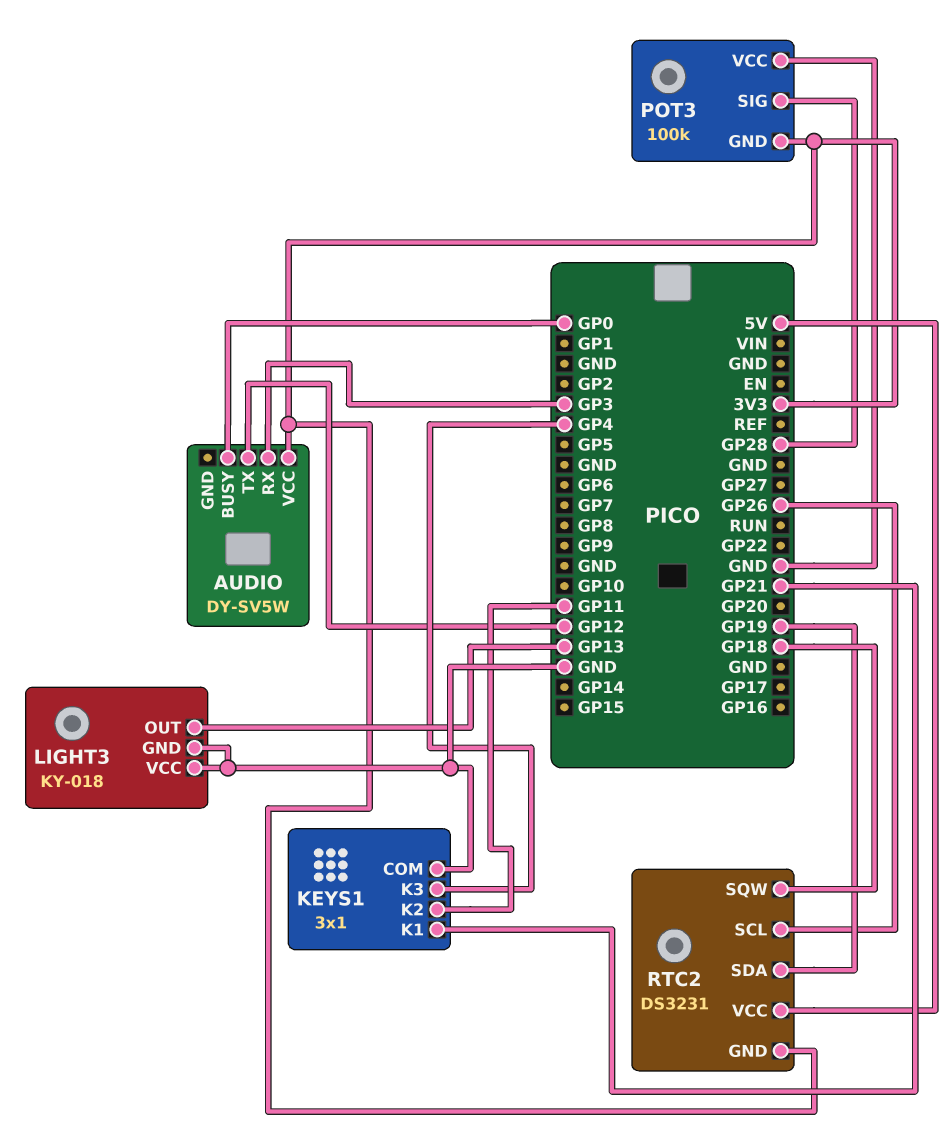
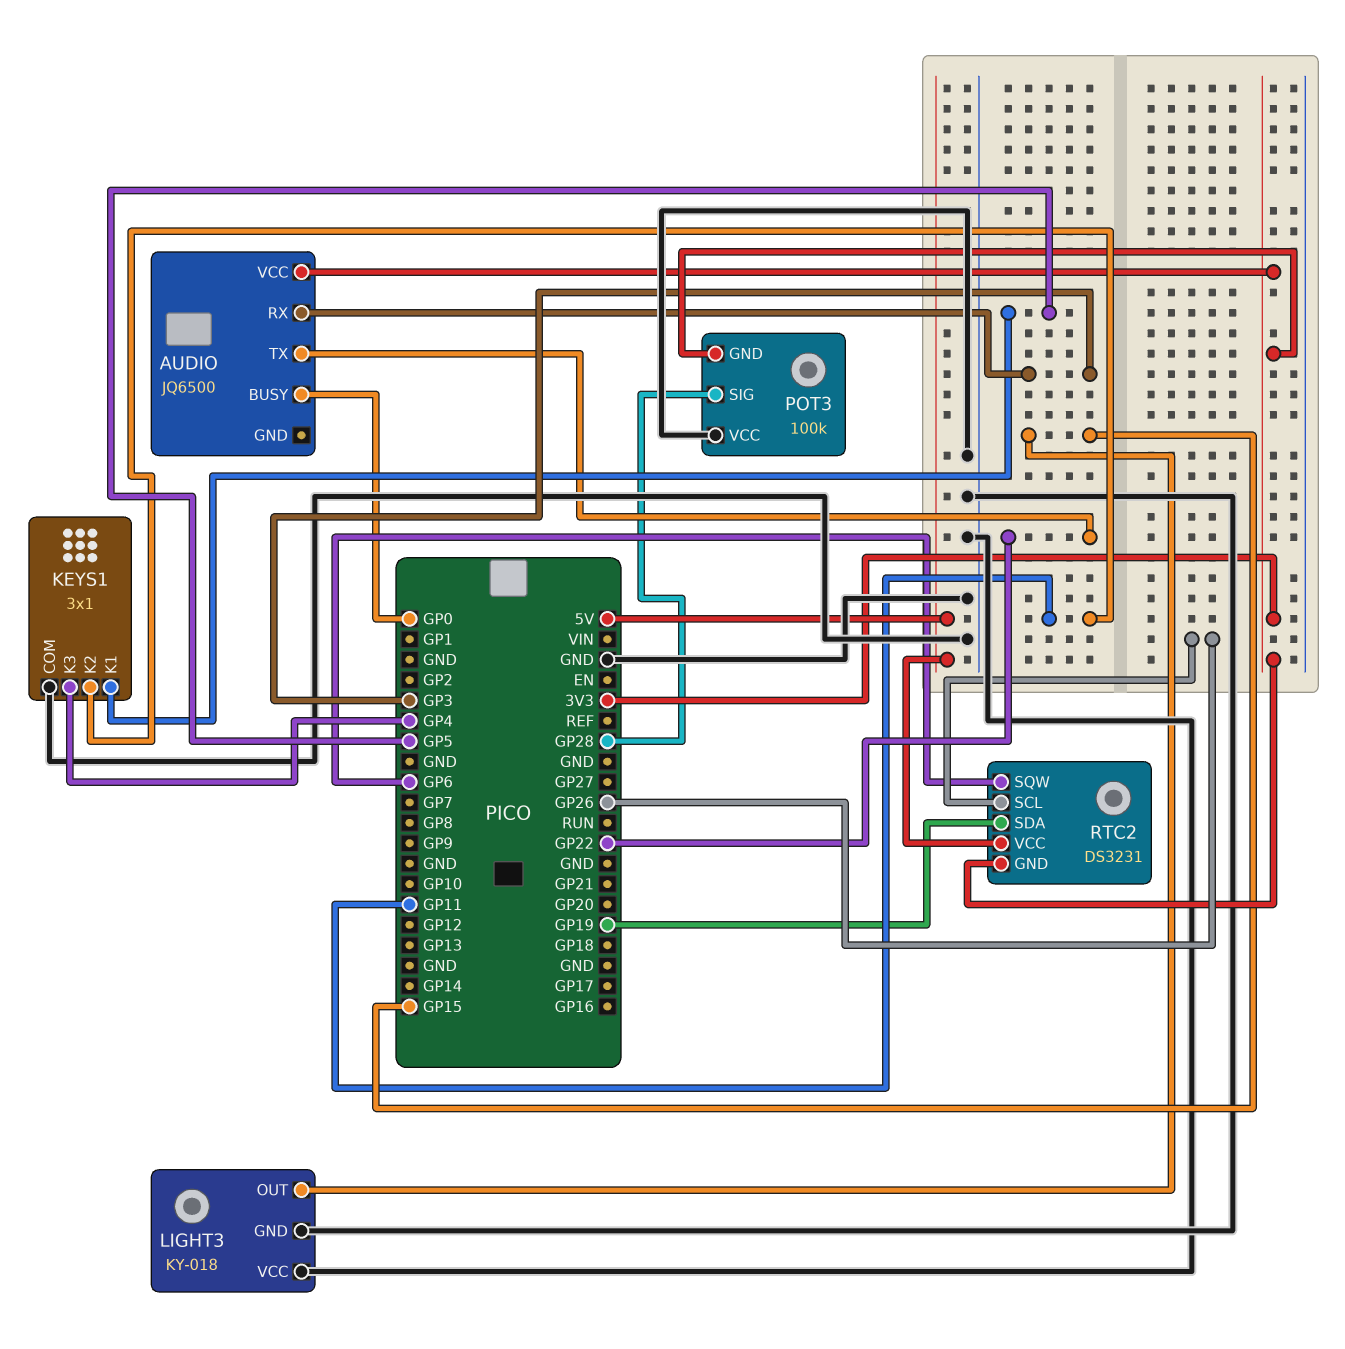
AUDIO: DY-SV5W -> JQ6500
AUDIO pin TX: GP12 -> GP22
KEYS1 pin K1: GP21 -> GP5
LIGHT3 pin OUT: GP13 -> GP15
RTC2 pin SQW: GP18 -> GP6

